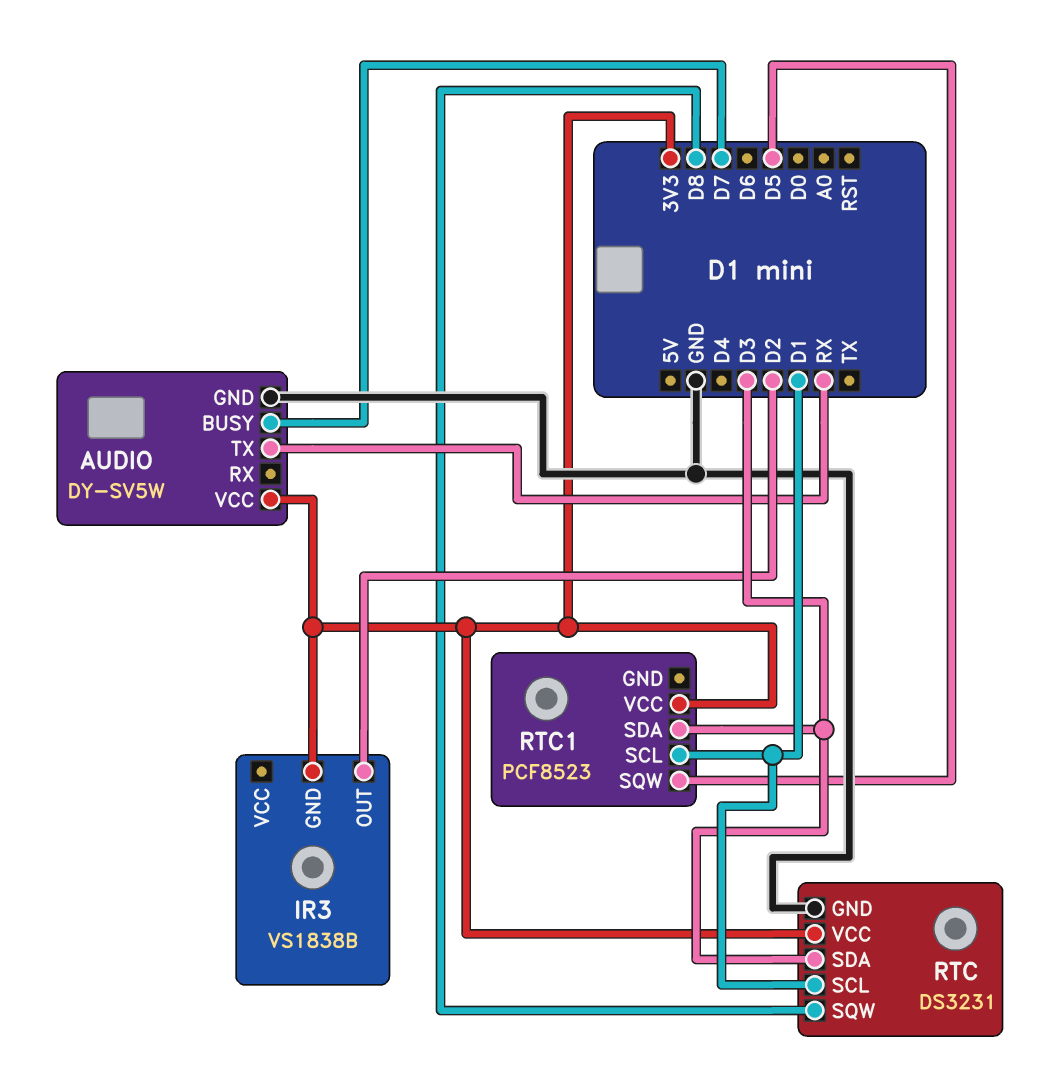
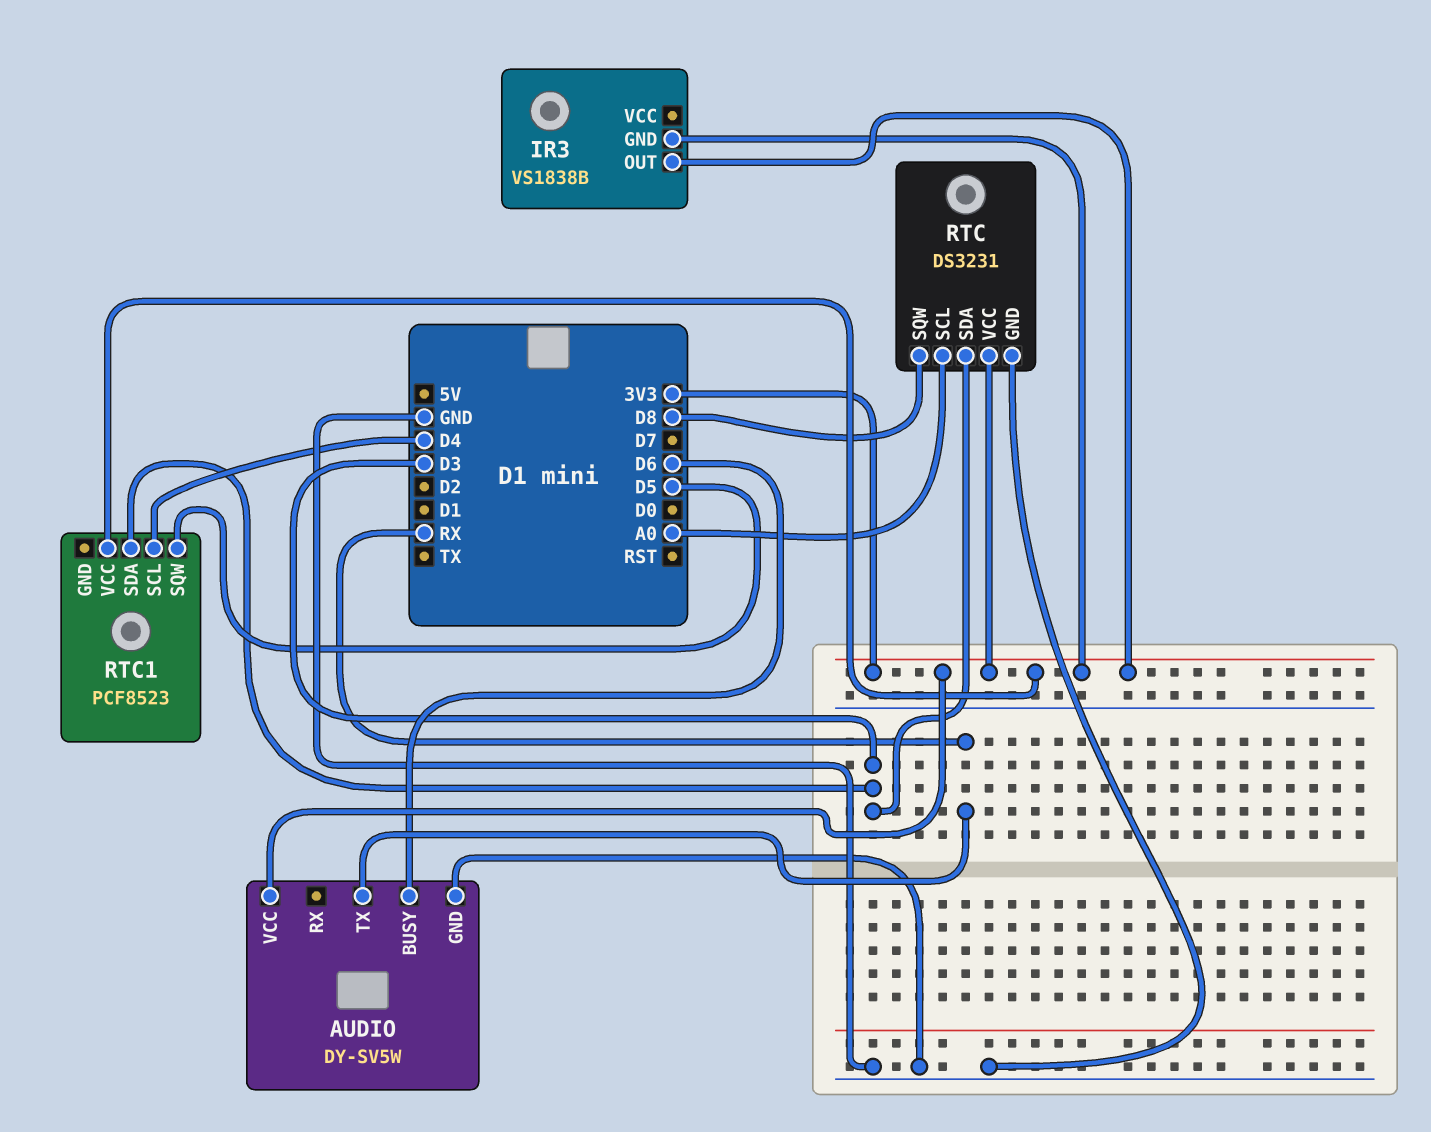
AUDIO pin BUSY: D7 -> D6
IR3 pin OUT: D2 -> 3V3
RTC pin SCL: D1 -> A0
RTC1 pin SCL: D1 -> D4

